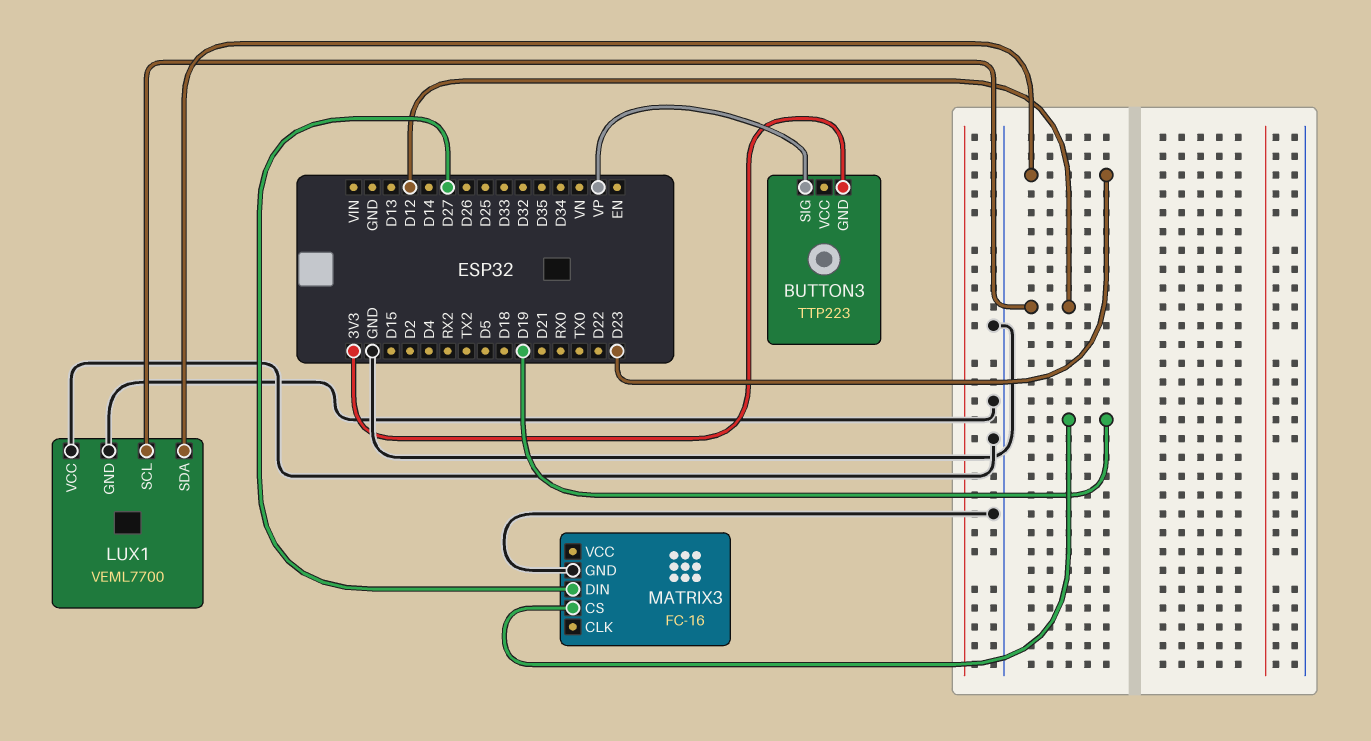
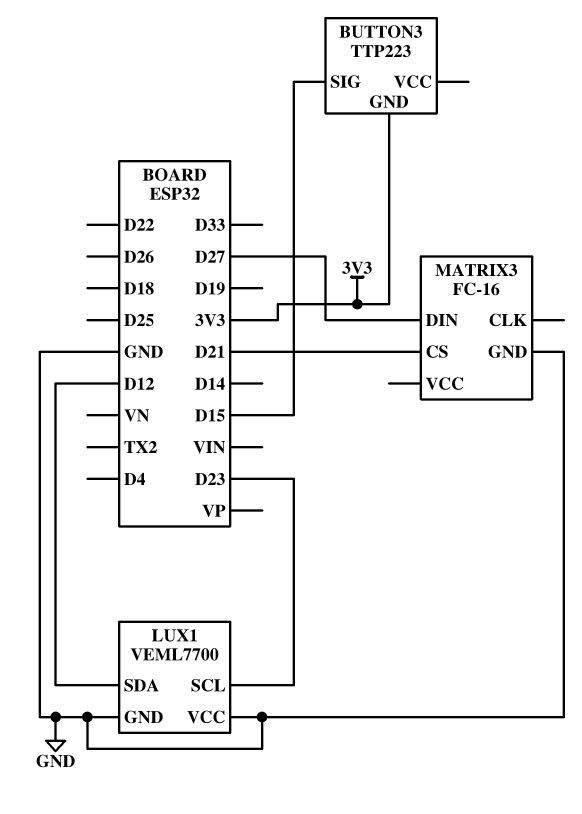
BUTTON3 pin SIG: VP -> D15
LUX1 pin SCL: D12 -> D23
LUX1 pin SDA: D23 -> D12
MATRIX3 pin CS: D19 -> D21

